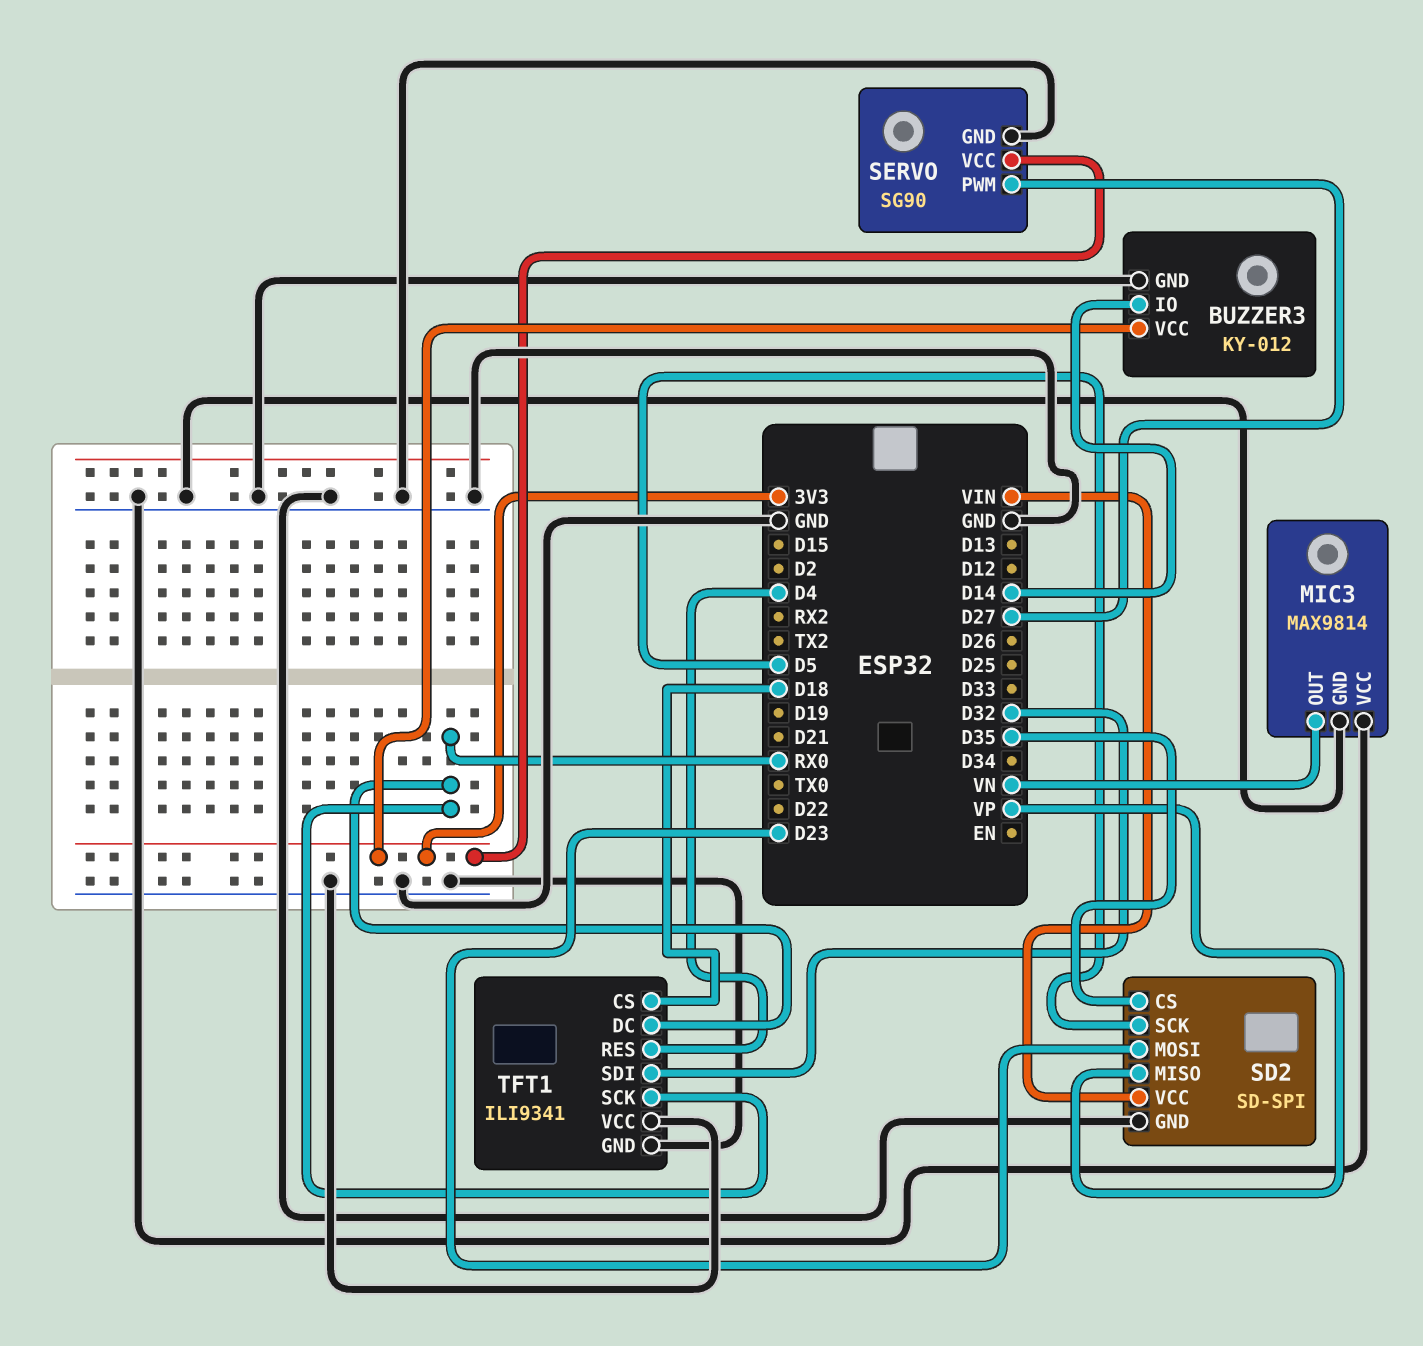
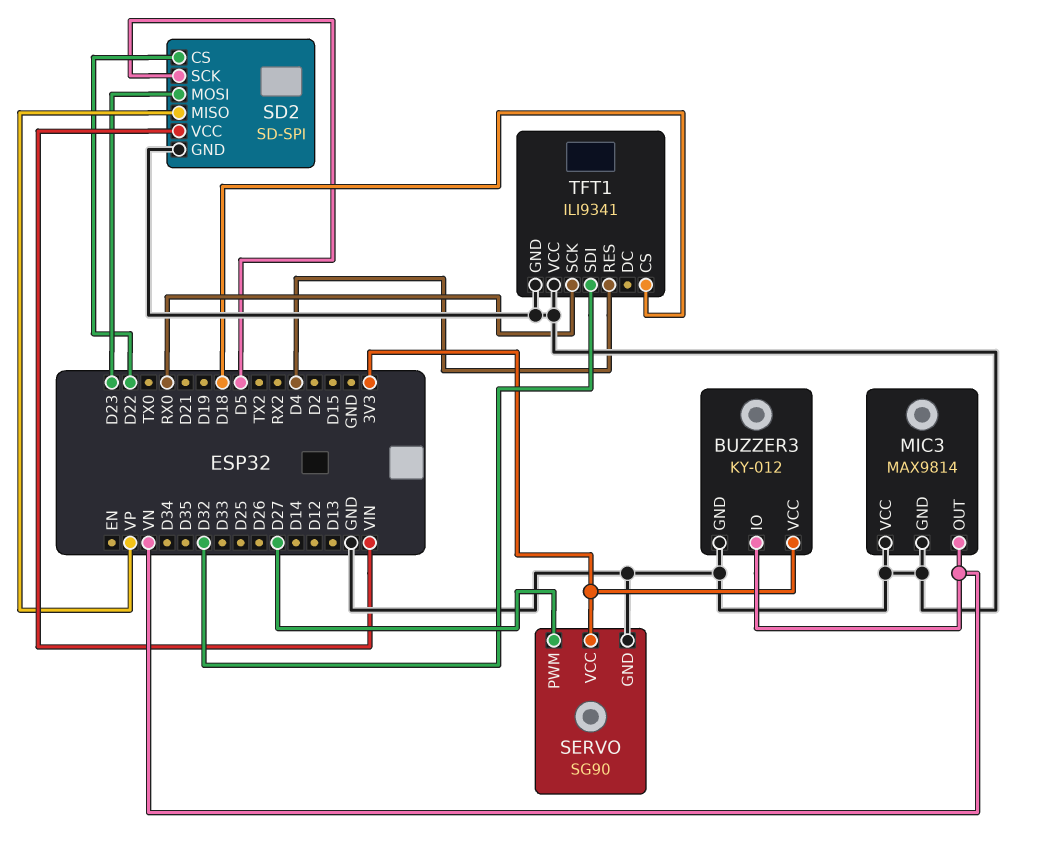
BUZZER3 pin IO: D14 -> VN
SD2 pin CS: D35 -> D22
TFT1 pin DC: RX0 -> none

